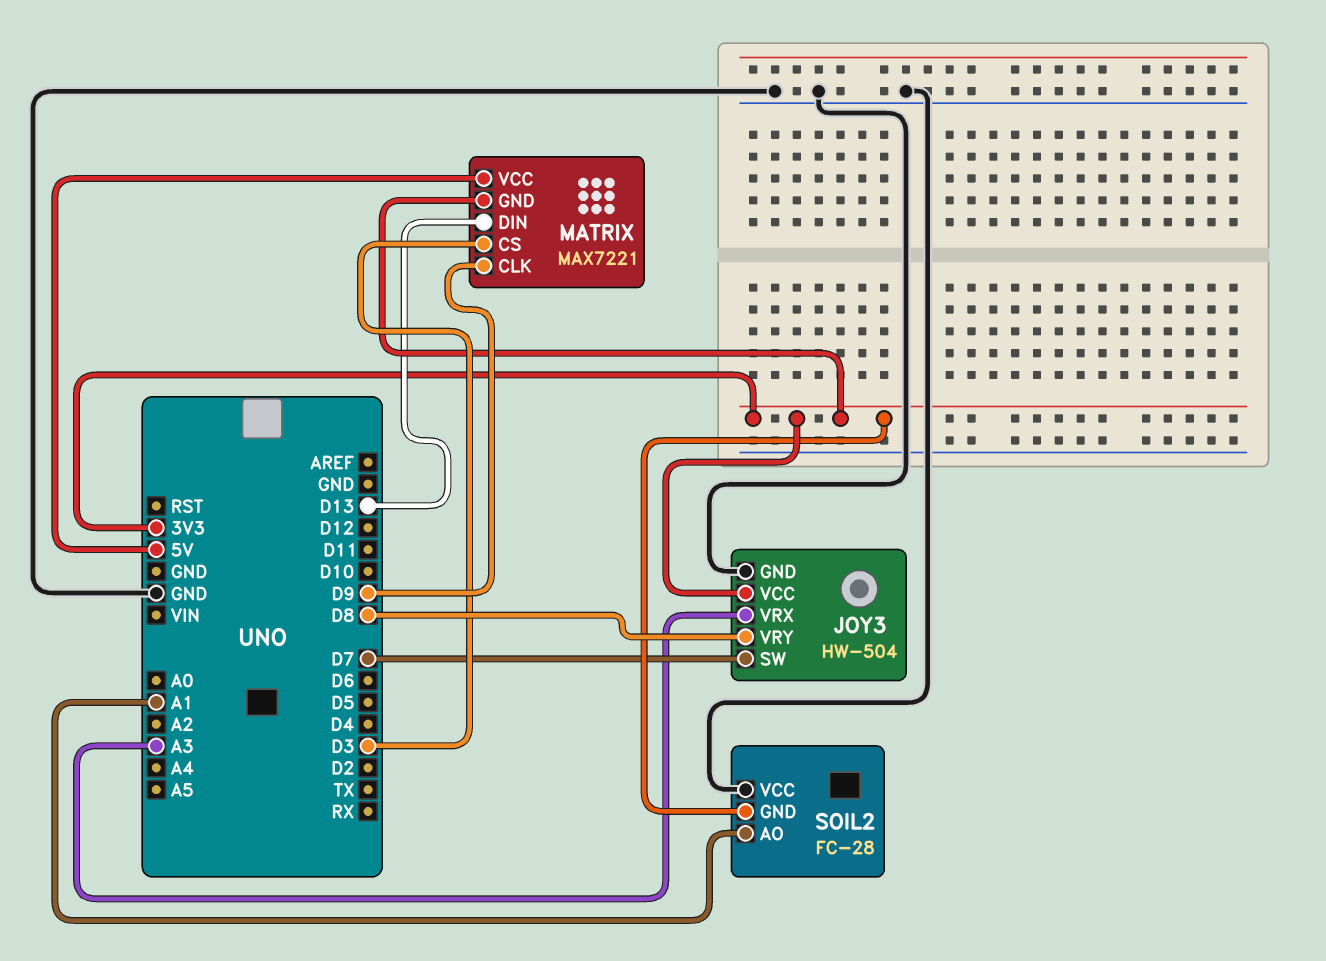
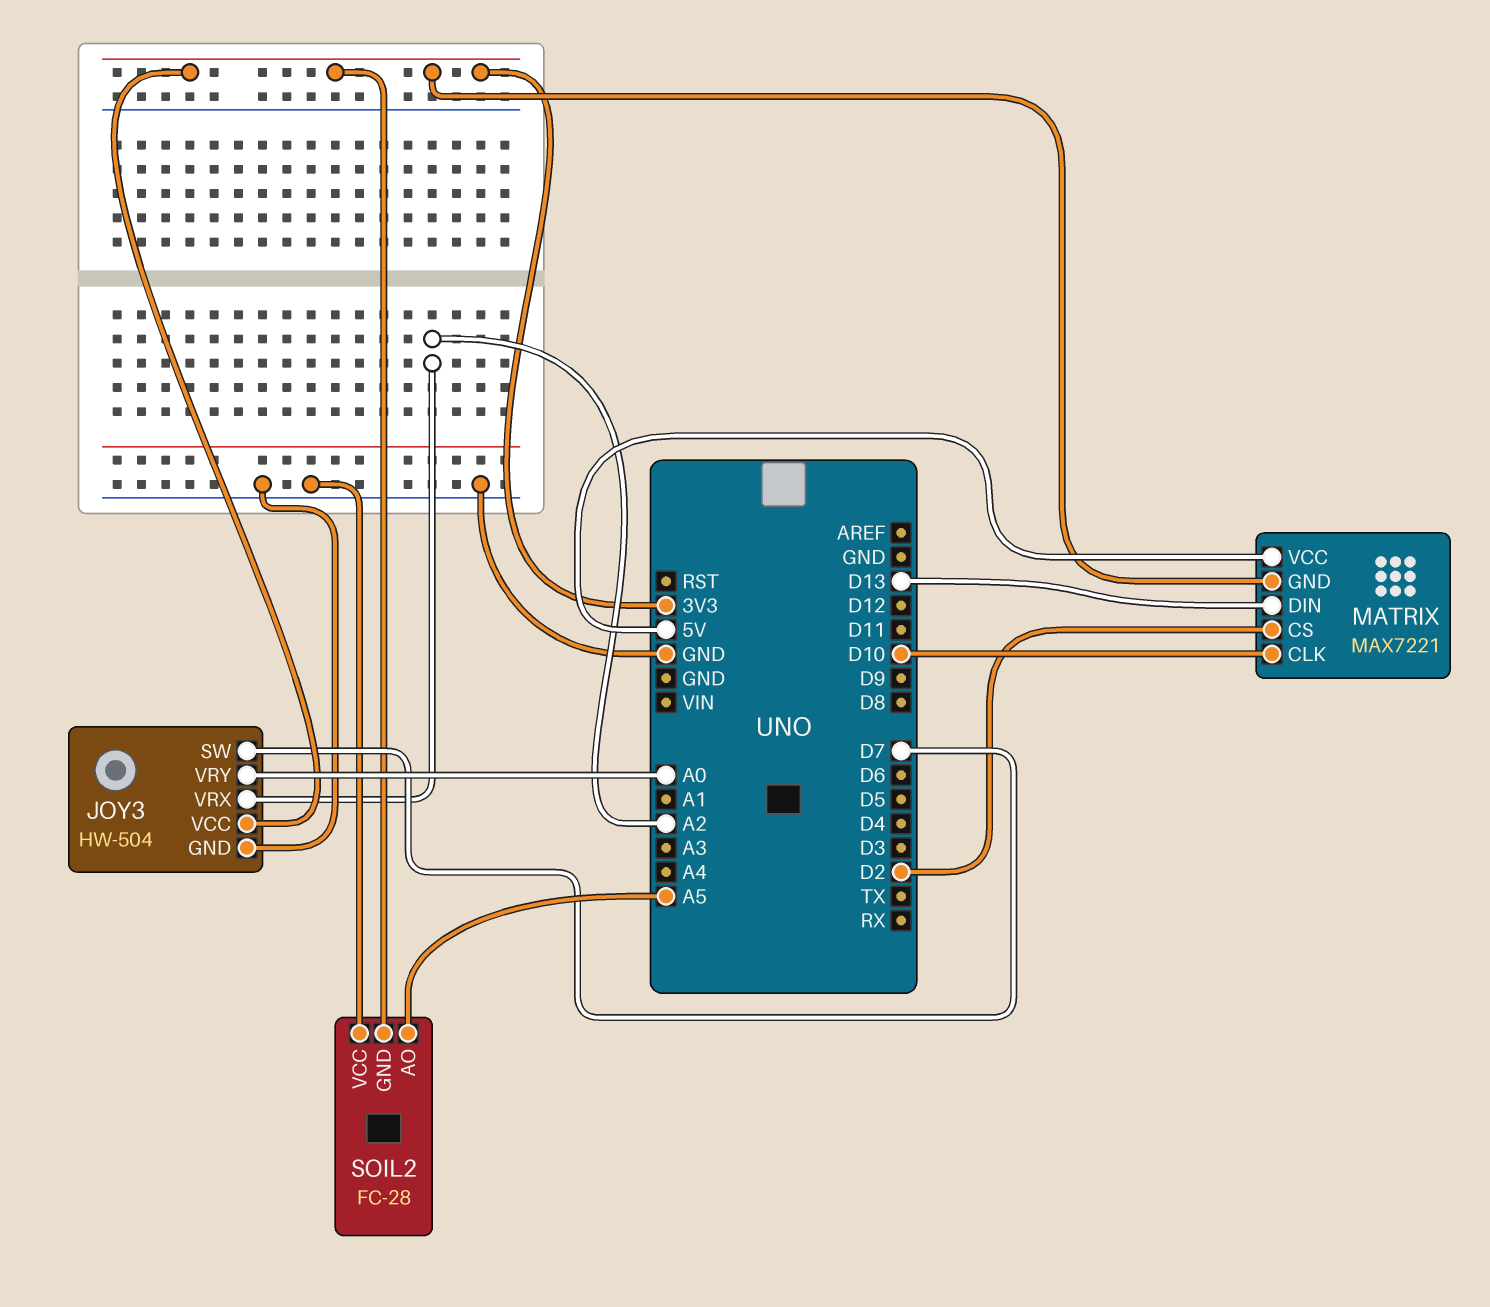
JOY3 pin VRX: A3 -> A2
JOY3 pin VRY: D8 -> A0
MATRIX pin CLK: D9 -> D10
MATRIX pin CS: D3 -> D2
SOIL2 pin AO: A1 -> A5

